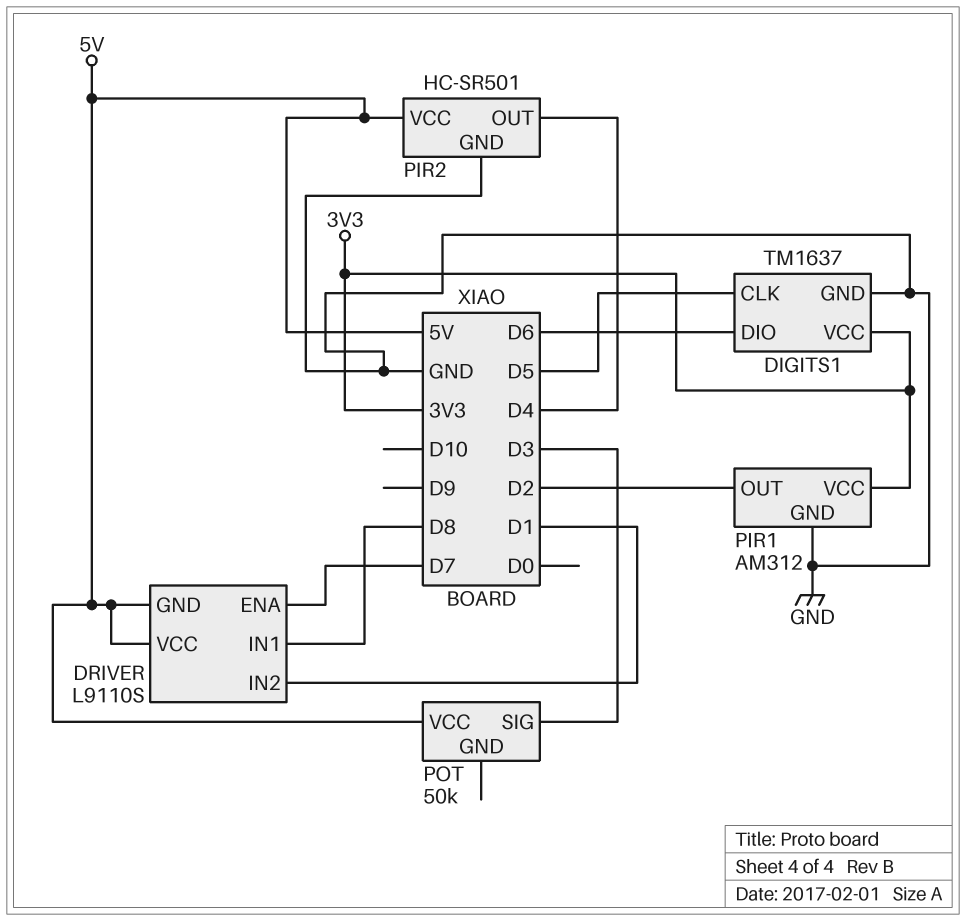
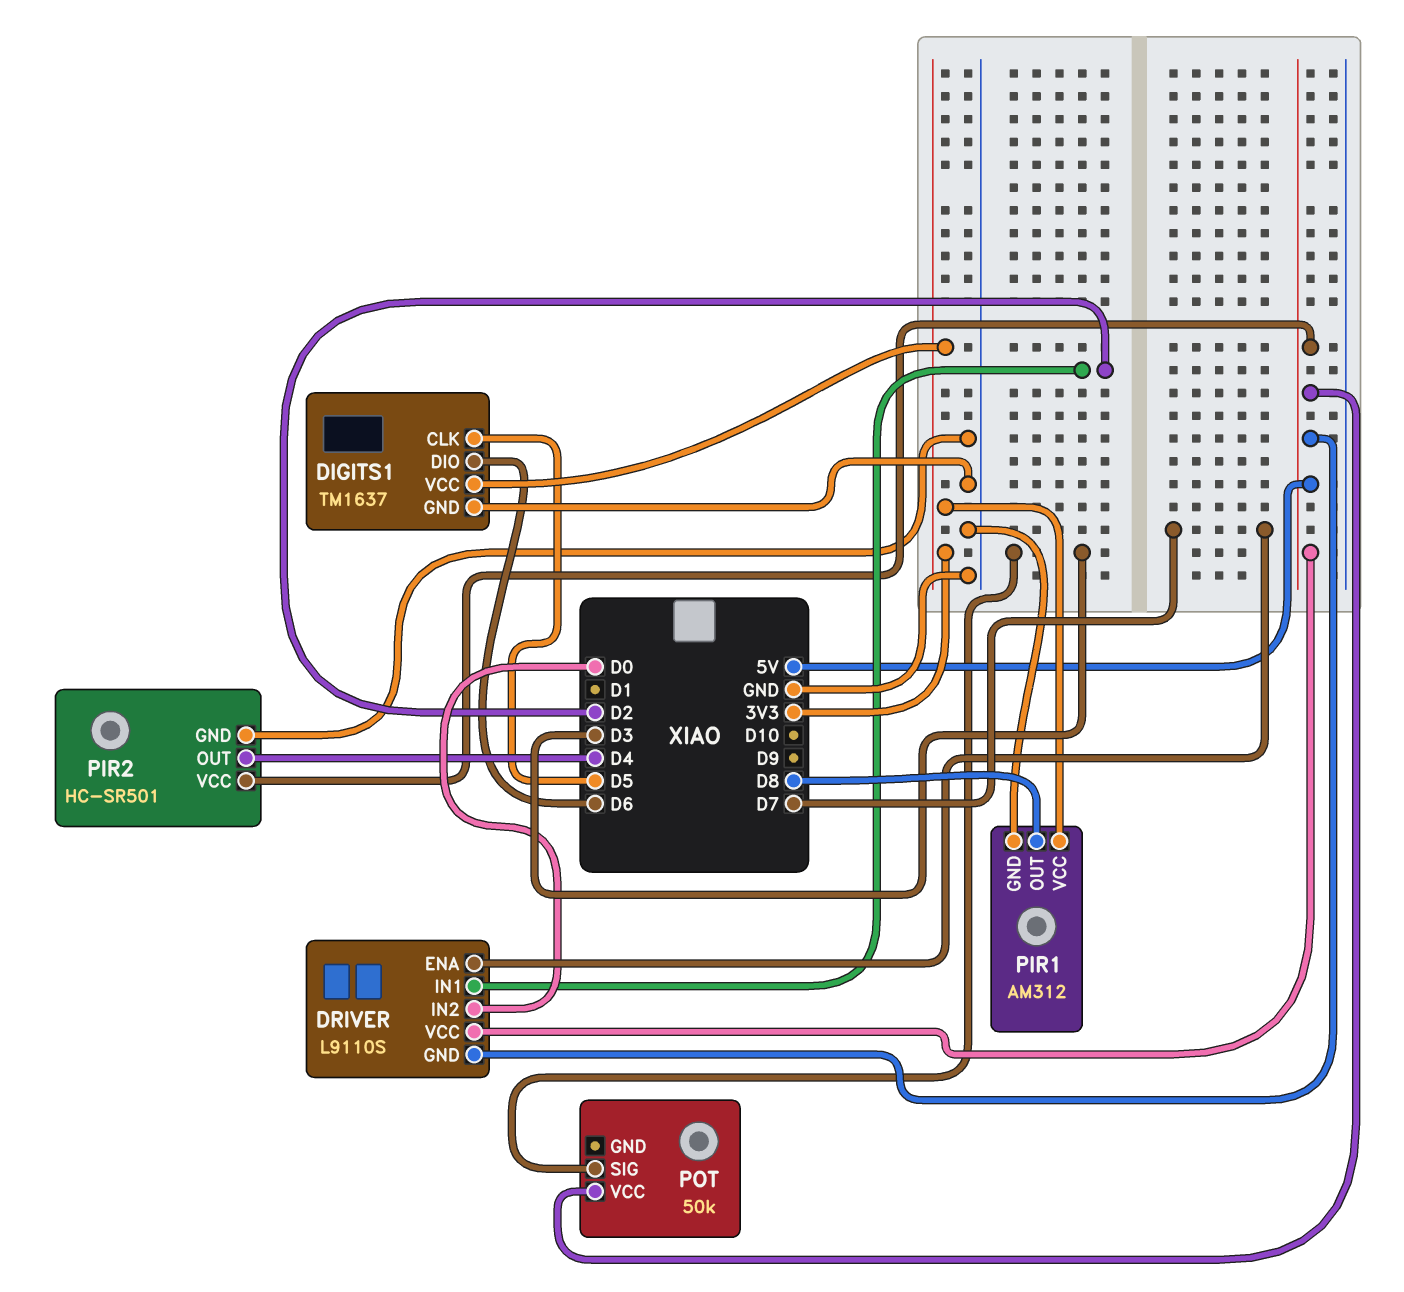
DRIVER pin IN1: D8 -> D2
DRIVER pin IN2: D1 -> D0
PIR1 pin OUT: D2 -> D8

